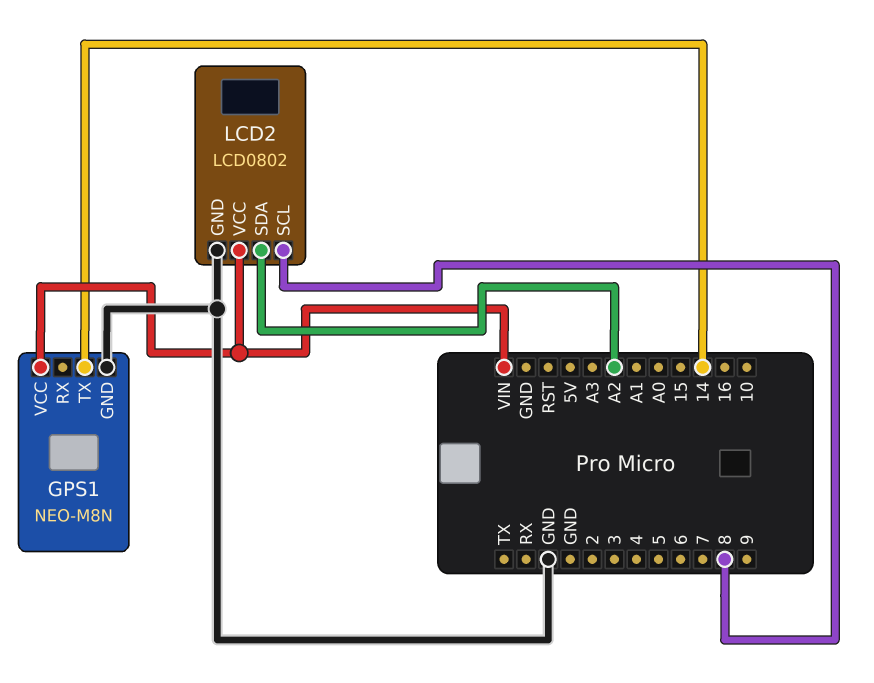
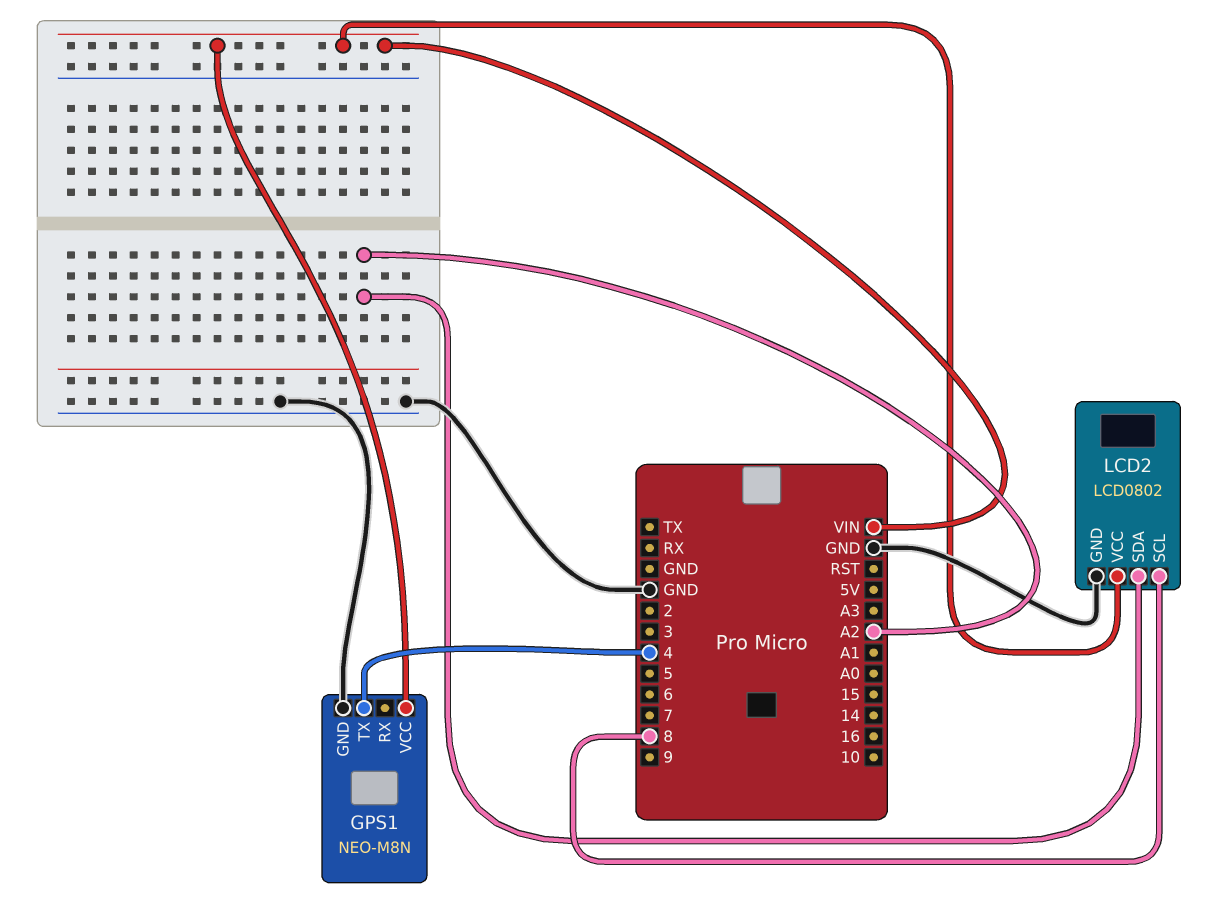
GPS1 pin TX: 14 -> 4

